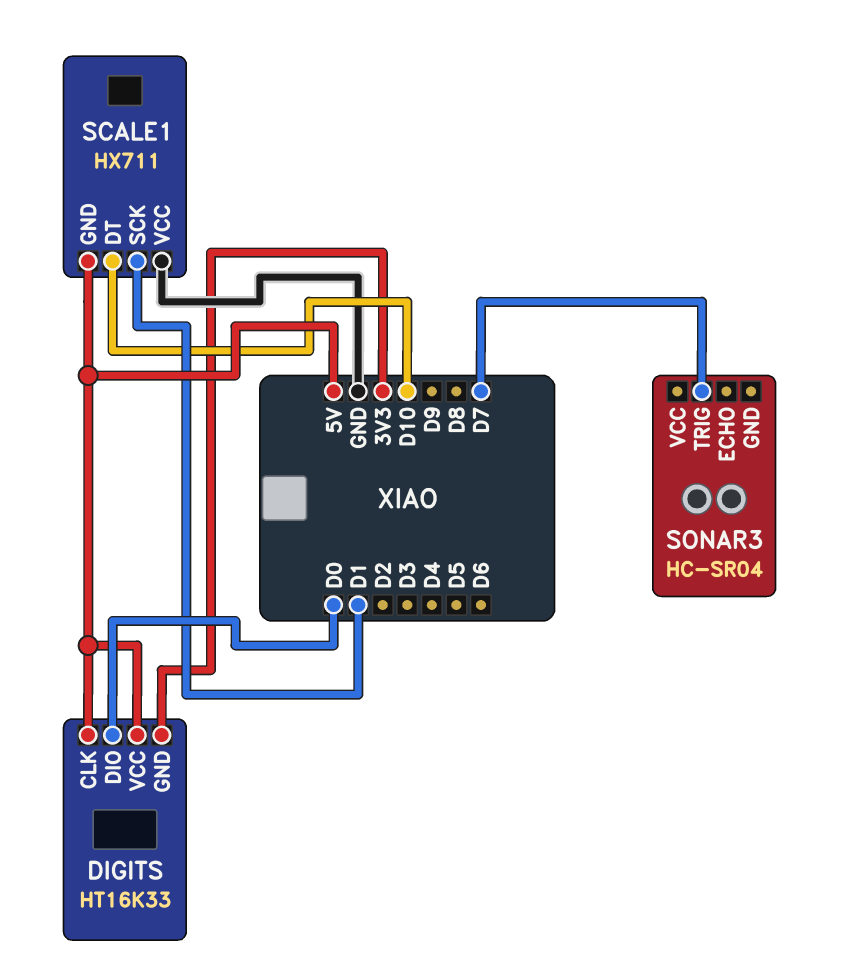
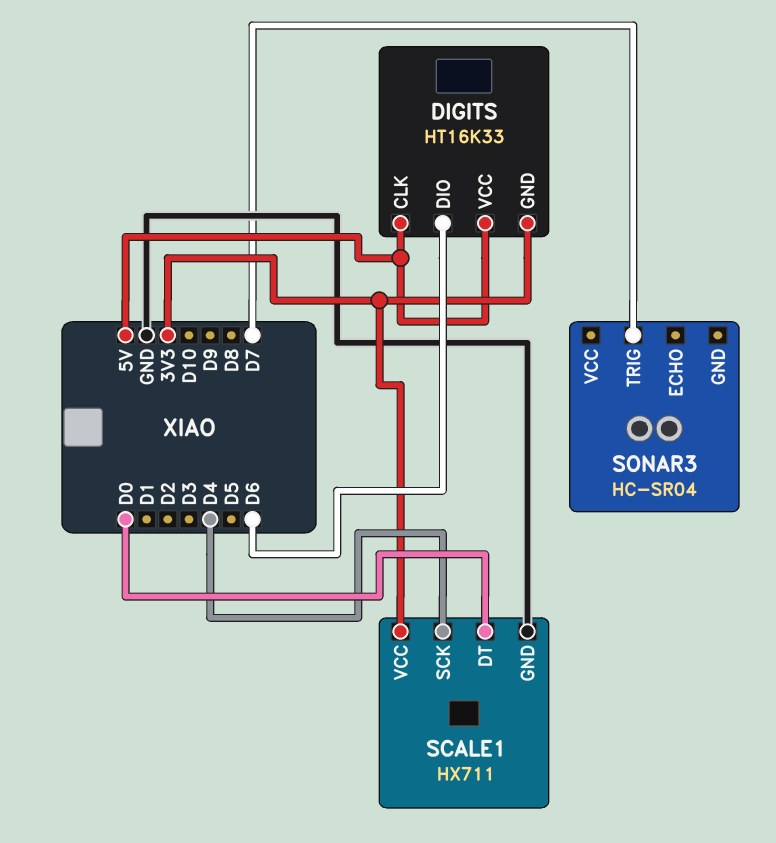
DIGITS pin DIO: D0 -> D6
SCALE1 pin DT: D10 -> D0
SCALE1 pin GND: 5V -> GND
SCALE1 pin SCK: D1 -> D4
SCALE1 pin VCC: GND -> 3V3

